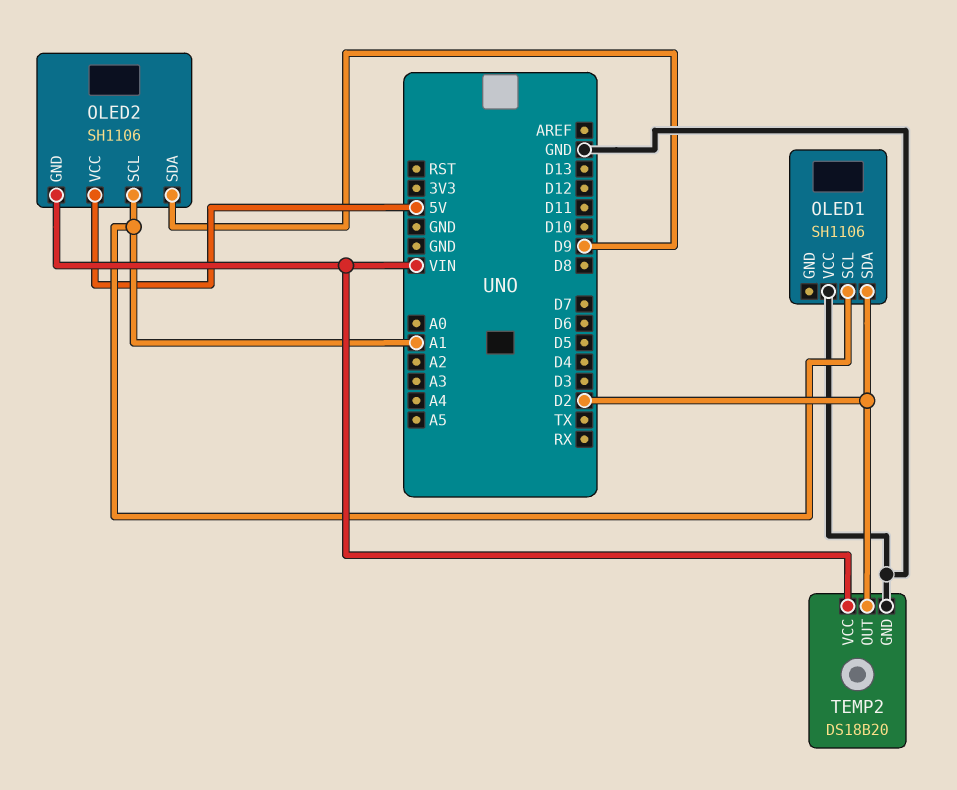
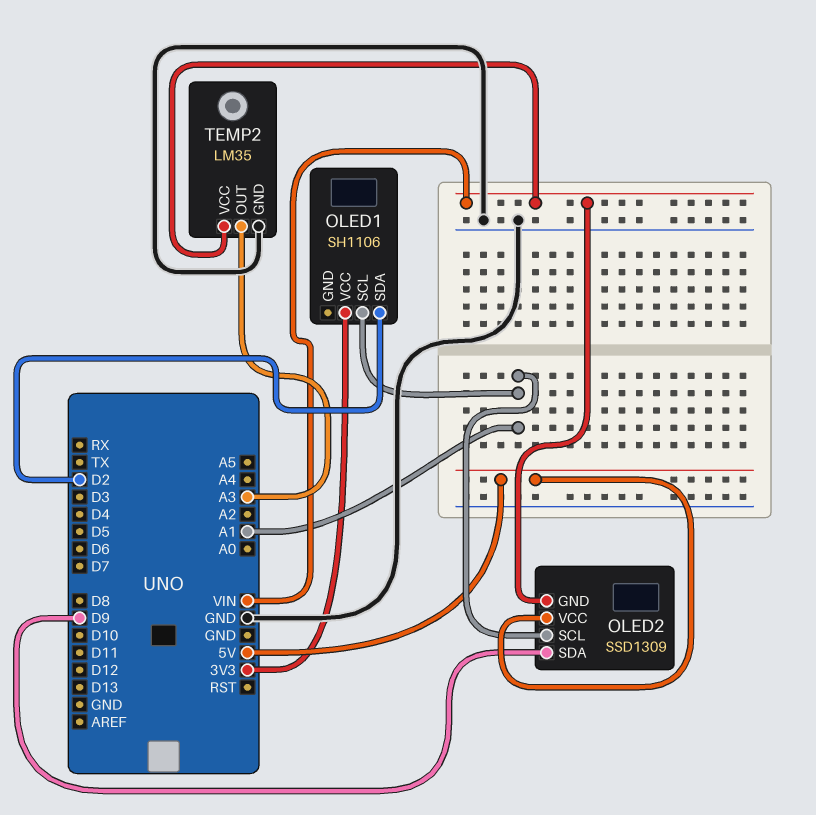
OLED1 pin VCC: GND -> 3V3
OLED2: SH1106 -> SSD1309
TEMP2: DS18B20 -> LM35
TEMP2 pin OUT: D2 -> A3

